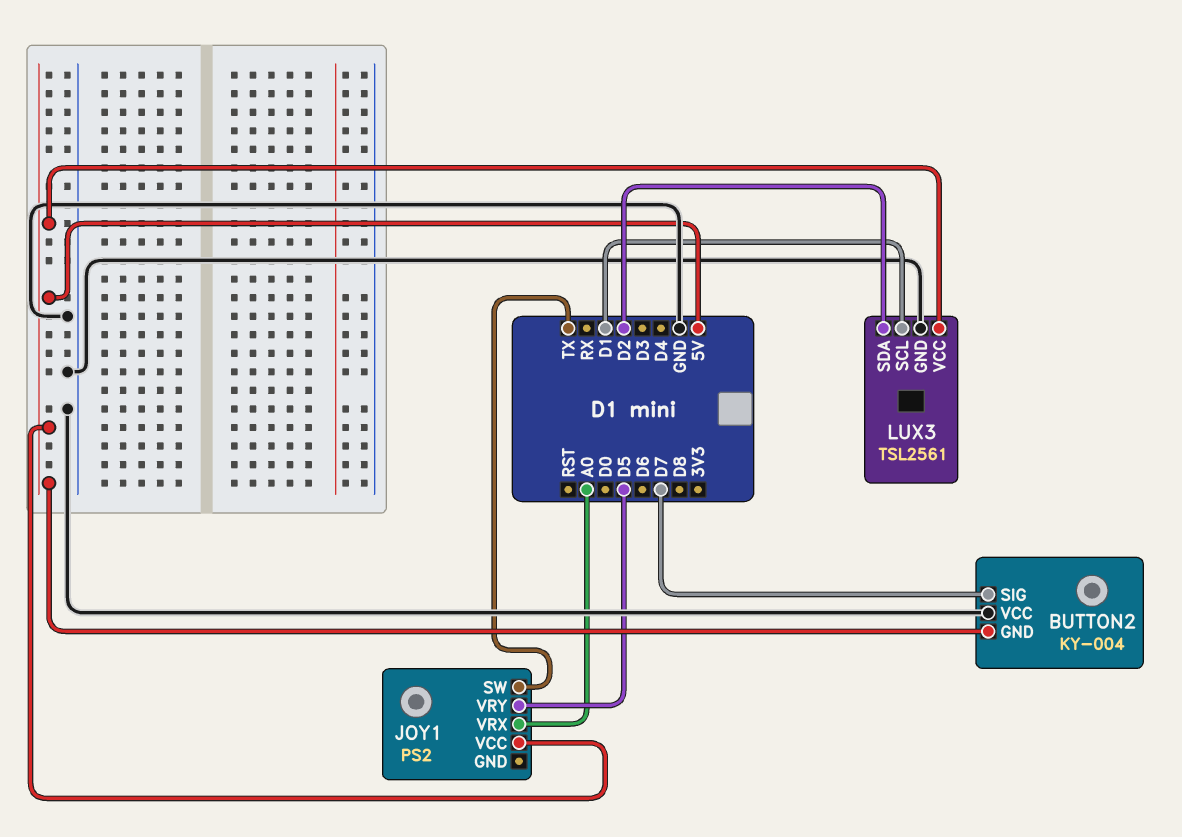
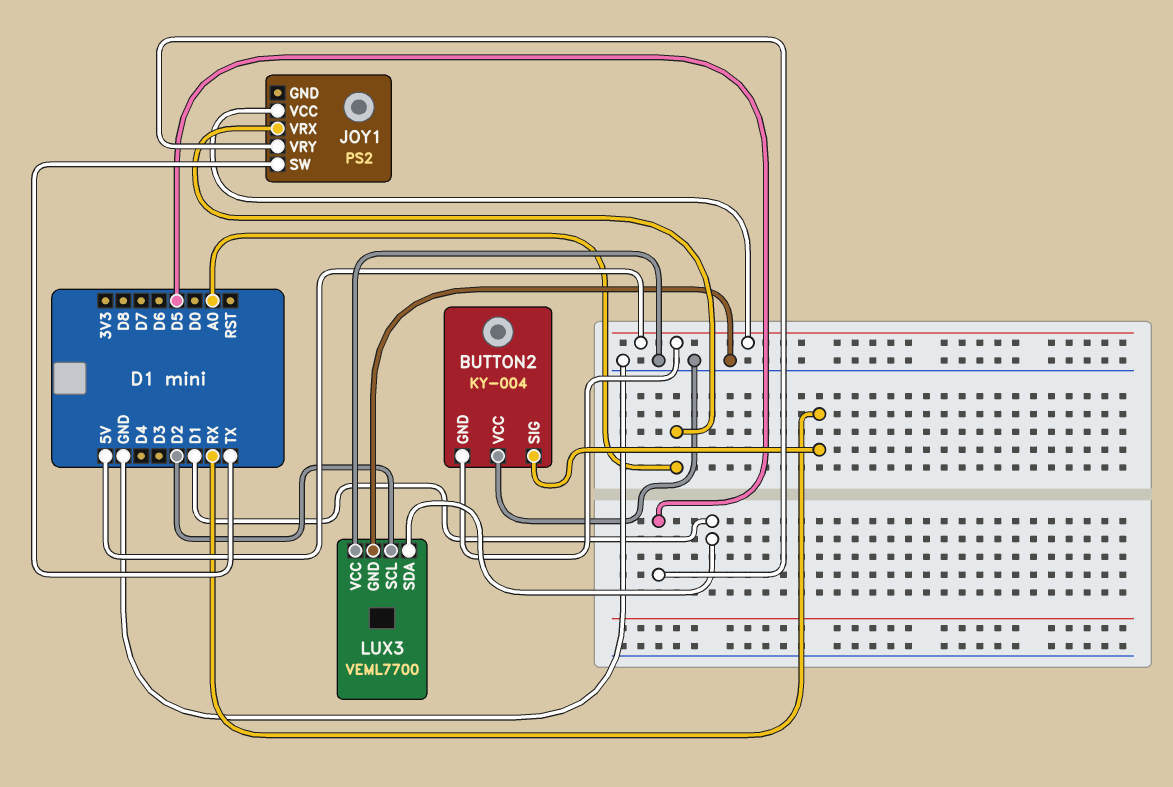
BUTTON2 pin SIG: D7 -> RX
LUX3: TSL2561 -> VEML7700
LUX3 pin SCL: D1 -> D2
LUX3 pin SDA: D2 -> D1
LUX3 pin VCC: 5V -> GND

